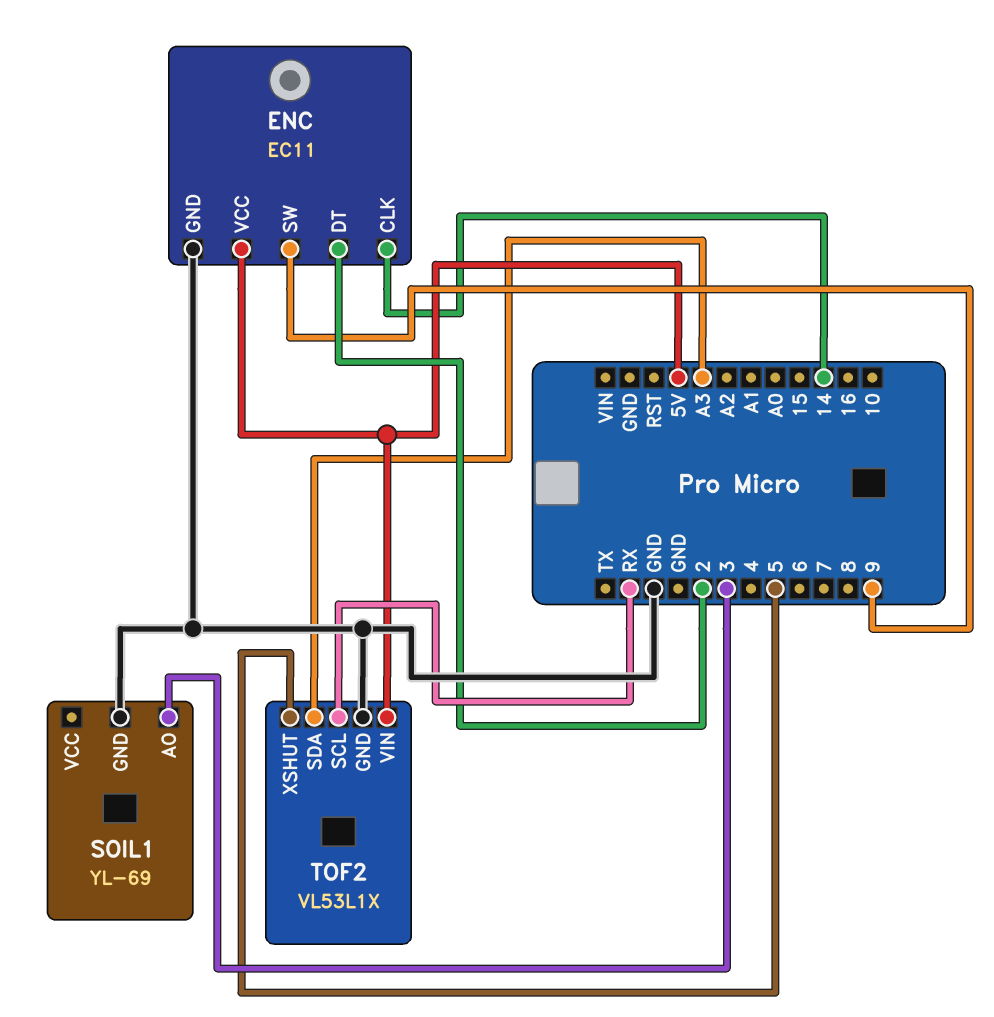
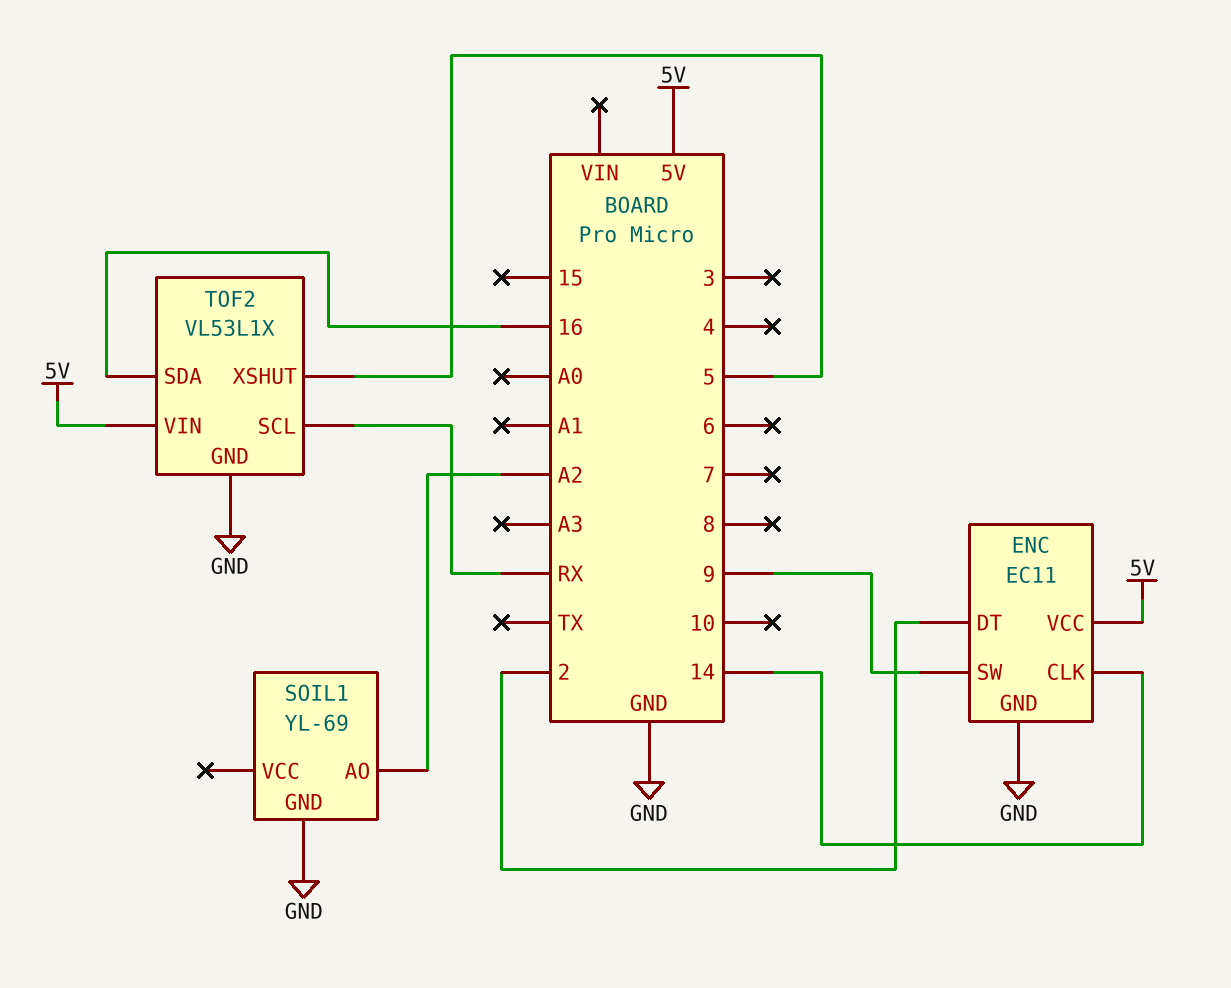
SOIL1 pin AO: 3 -> A2
TOF2 pin SDA: A3 -> 16

